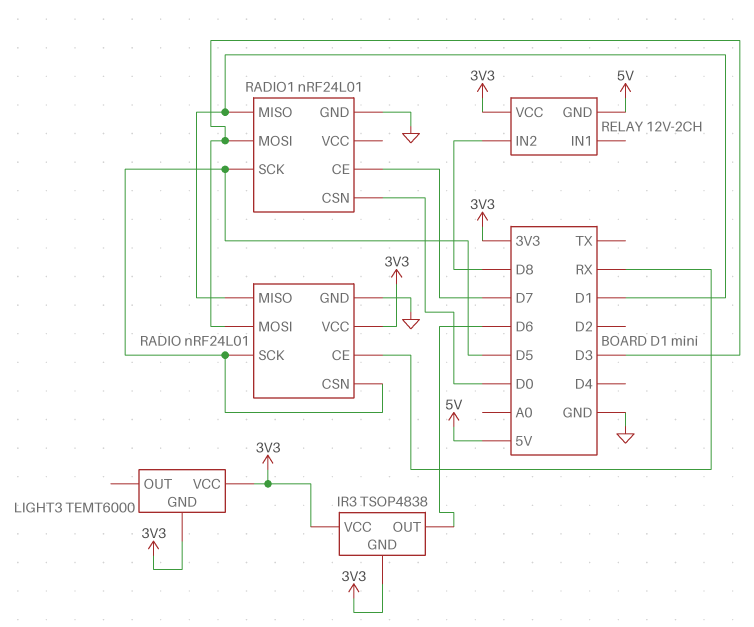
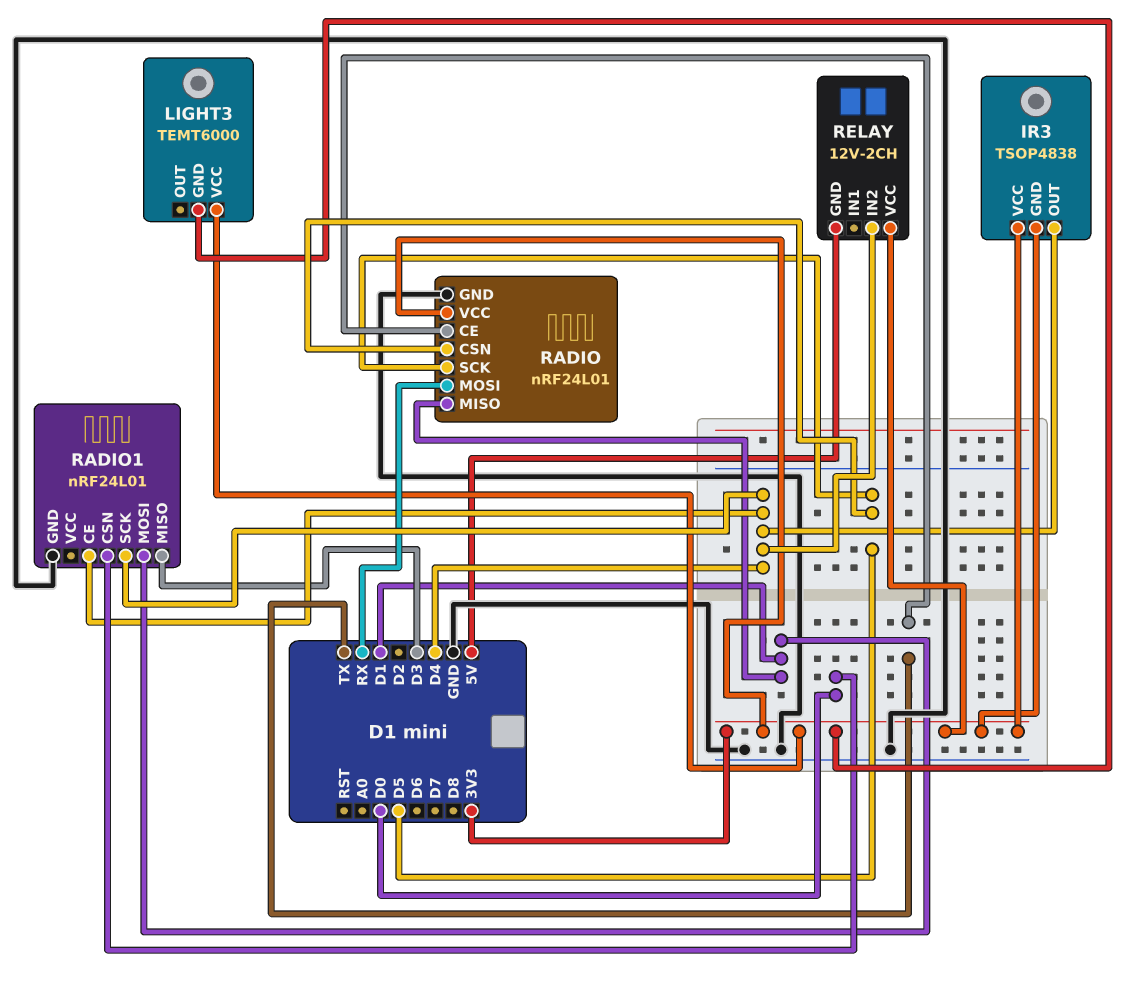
IR3 pin OUT: D6 -> D4
RADIO pin CE: RX -> TX
RADIO pin MOSI: D3 -> RX
RADIO1 pin CE: D7 -> D4
RADIO1 pin MISO: D1 -> D3
RADIO1 pin MOSI: D3 -> D1
RADIO1 pin SCK: D5 -> D4
RELAY pin IN2: D8 -> D4

